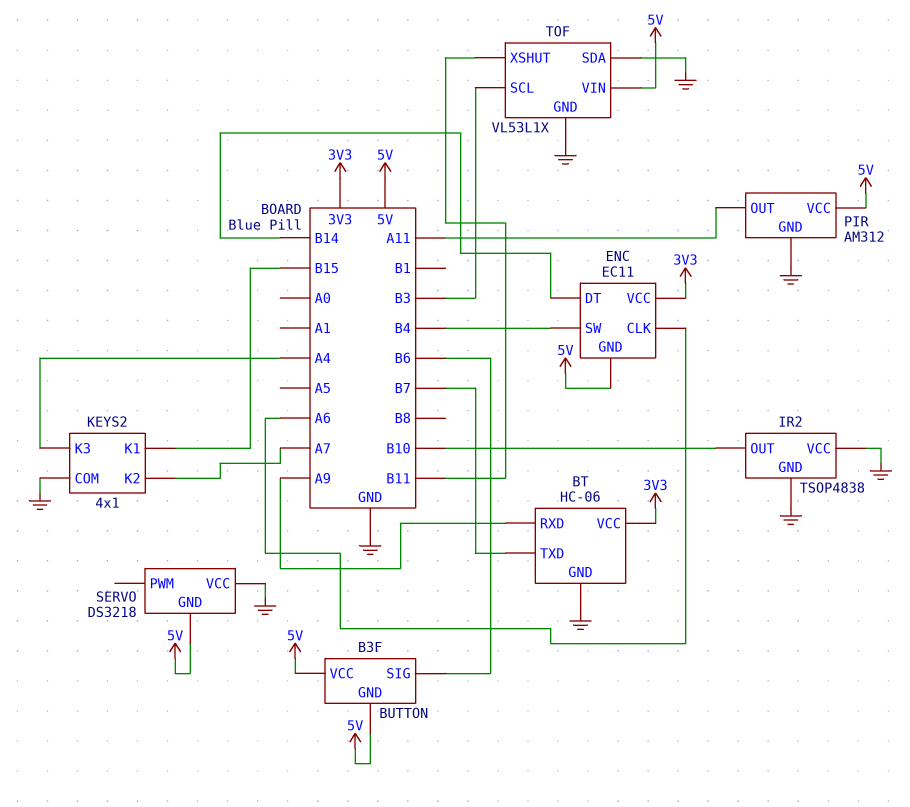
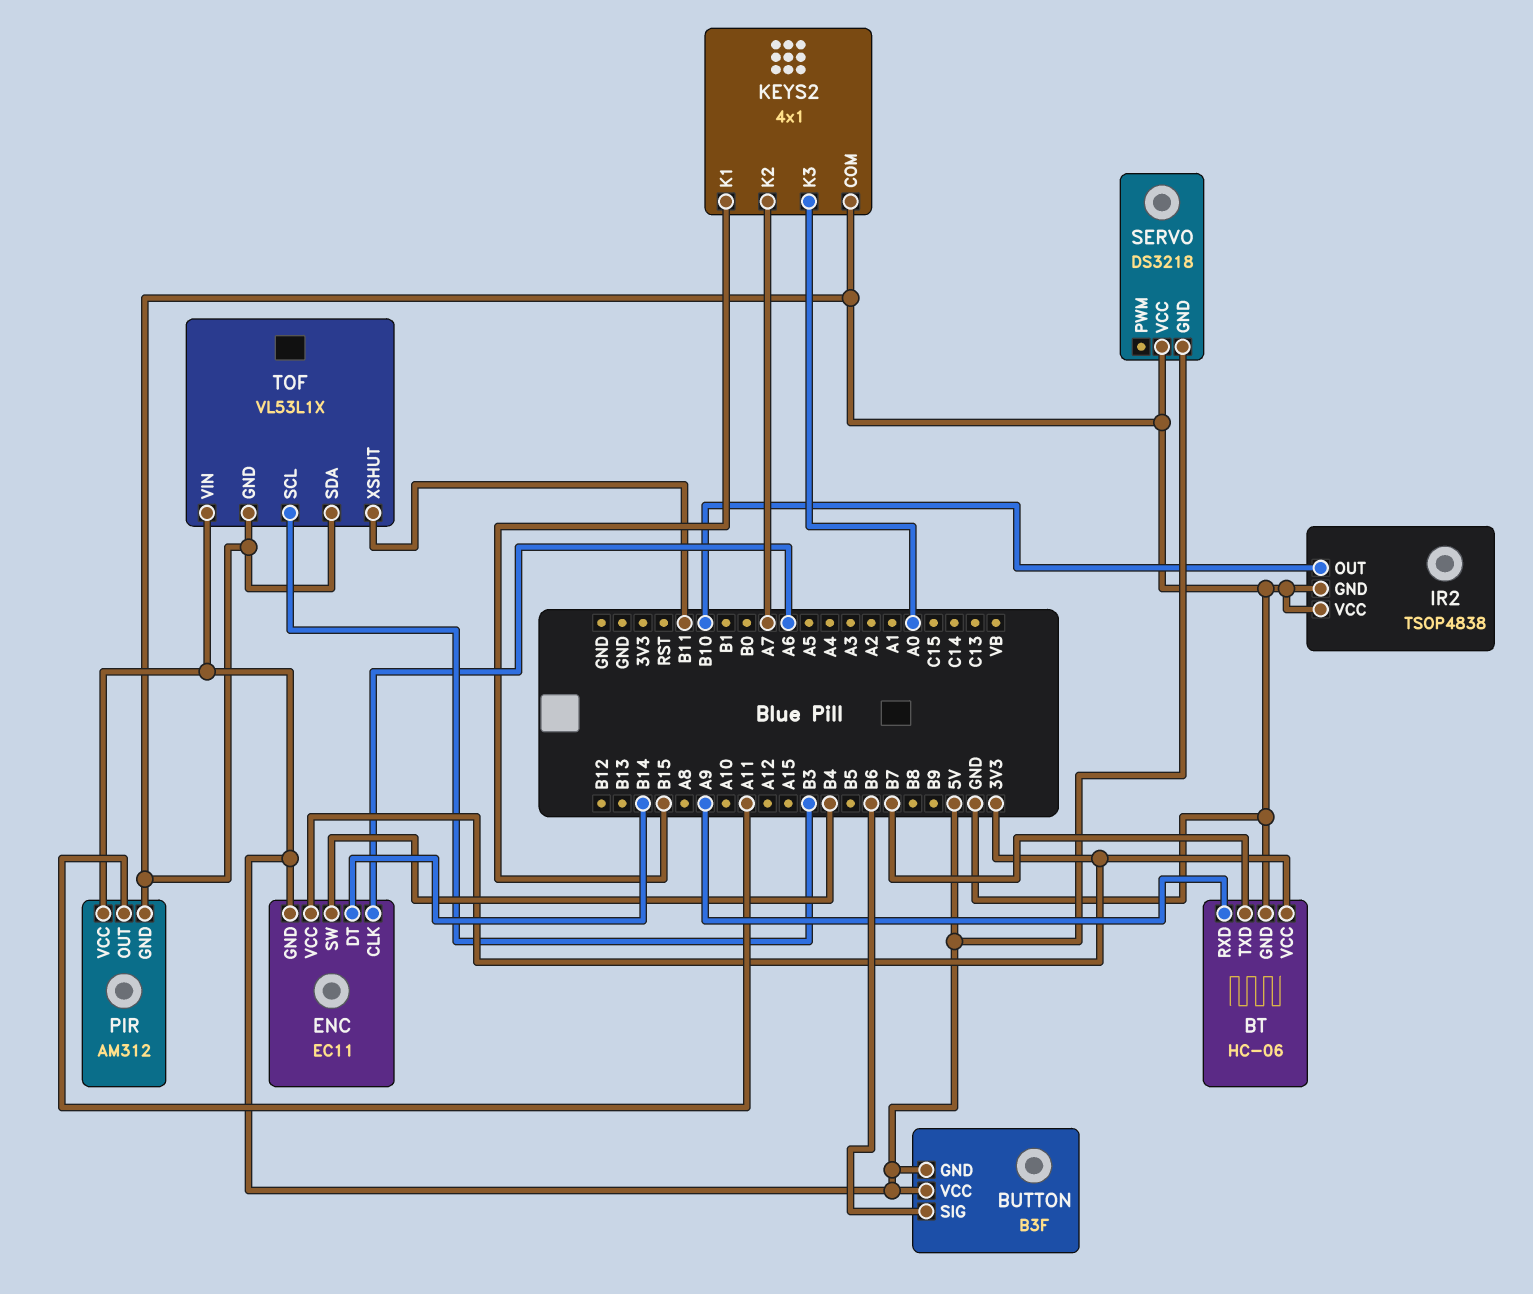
KEYS2 pin K3: A4 -> A0

